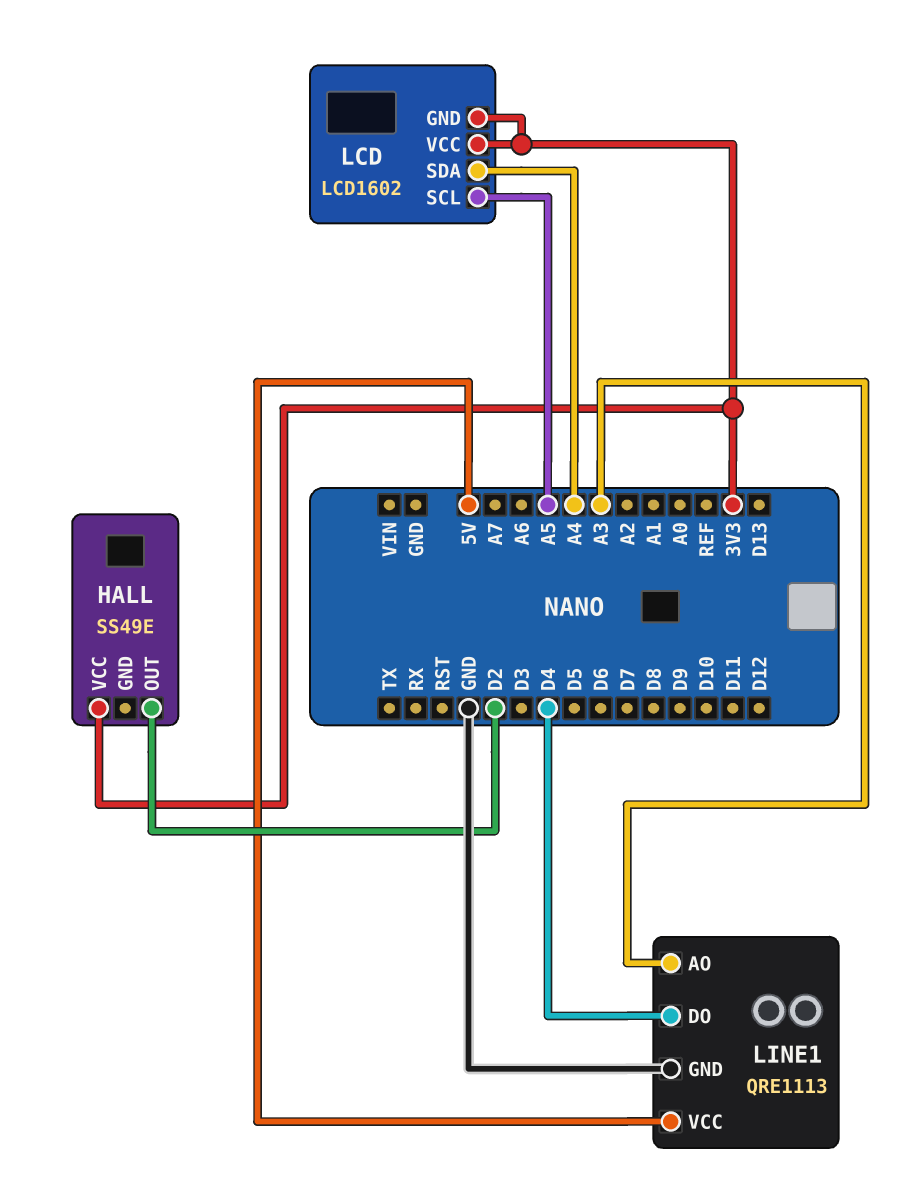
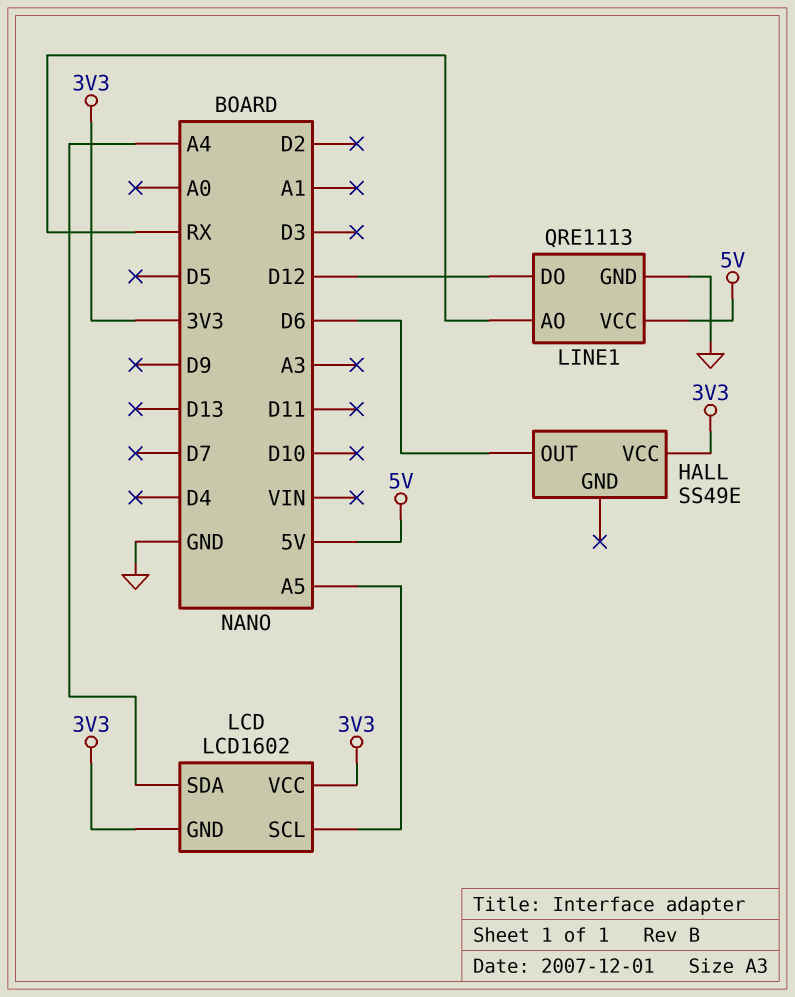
HALL pin OUT: D2 -> D6
LINE1 pin AO: A3 -> RX
LINE1 pin DO: D4 -> D12

